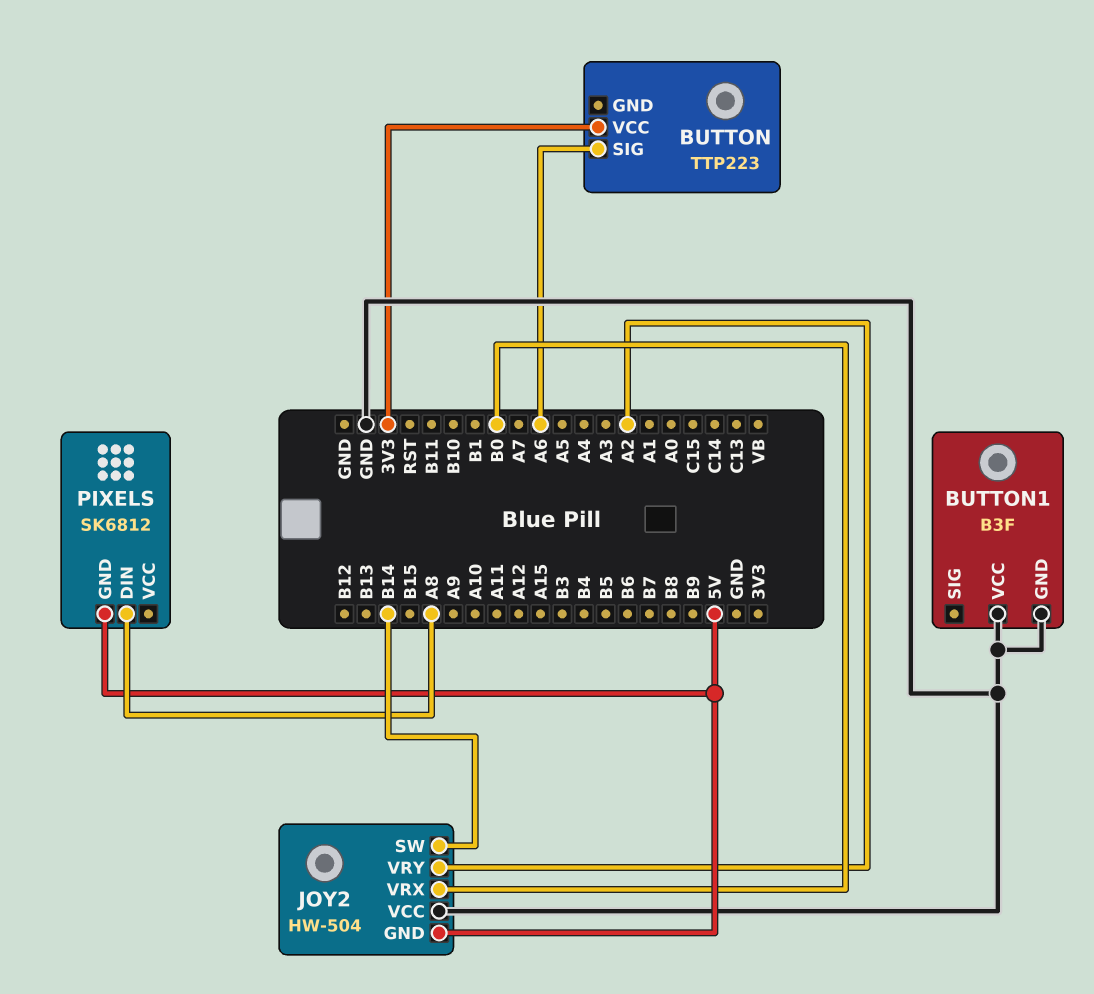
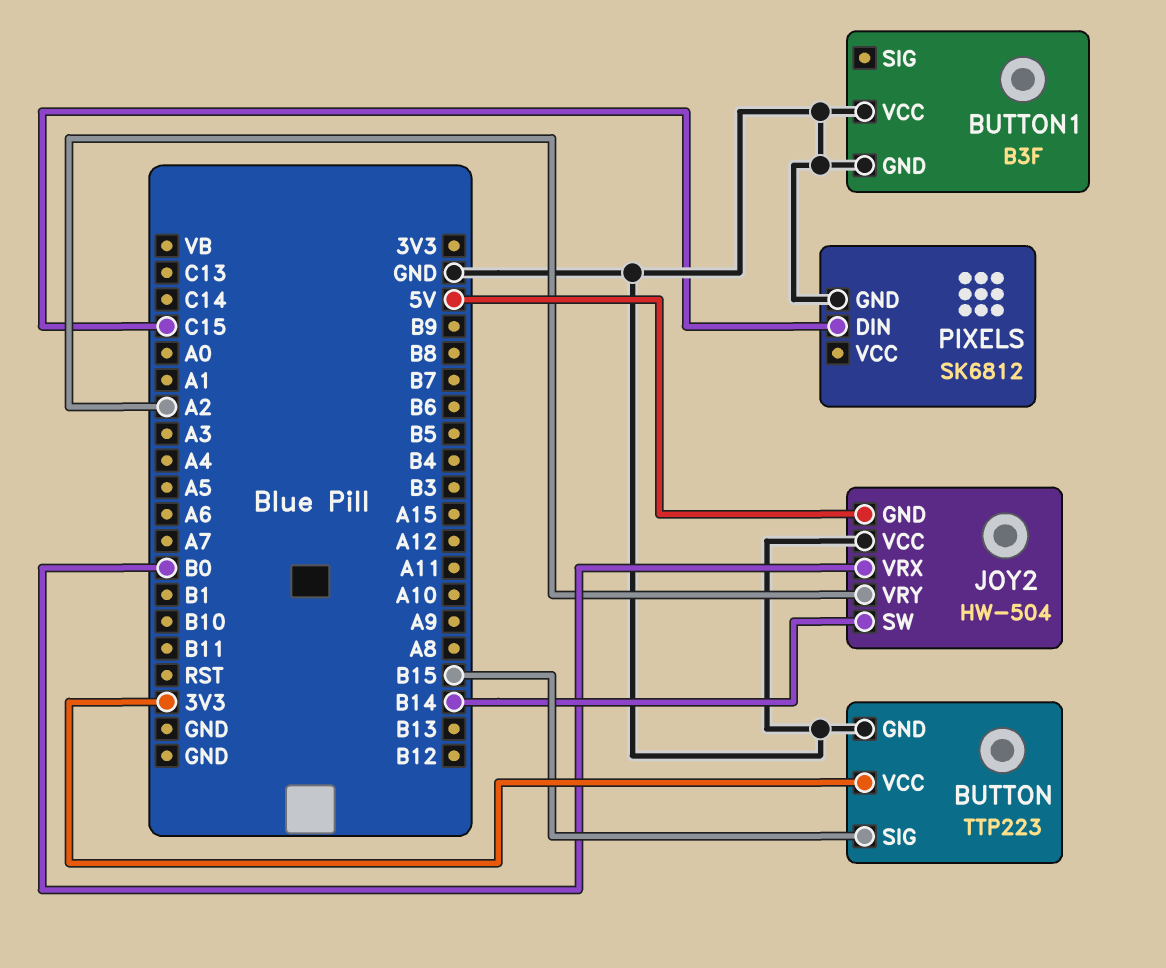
BUTTON pin GND: none -> GND
BUTTON pin SIG: A6 -> B15
PIXELS pin DIN: A8 -> C15
PIXELS pin GND: 5V -> GND

